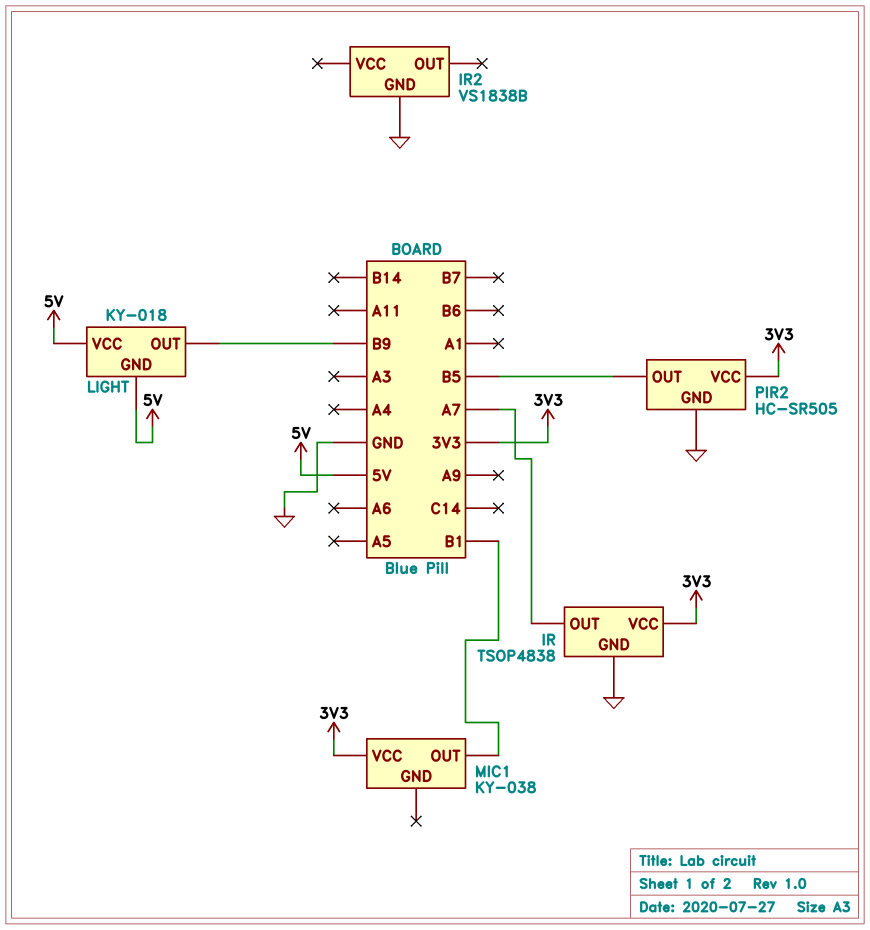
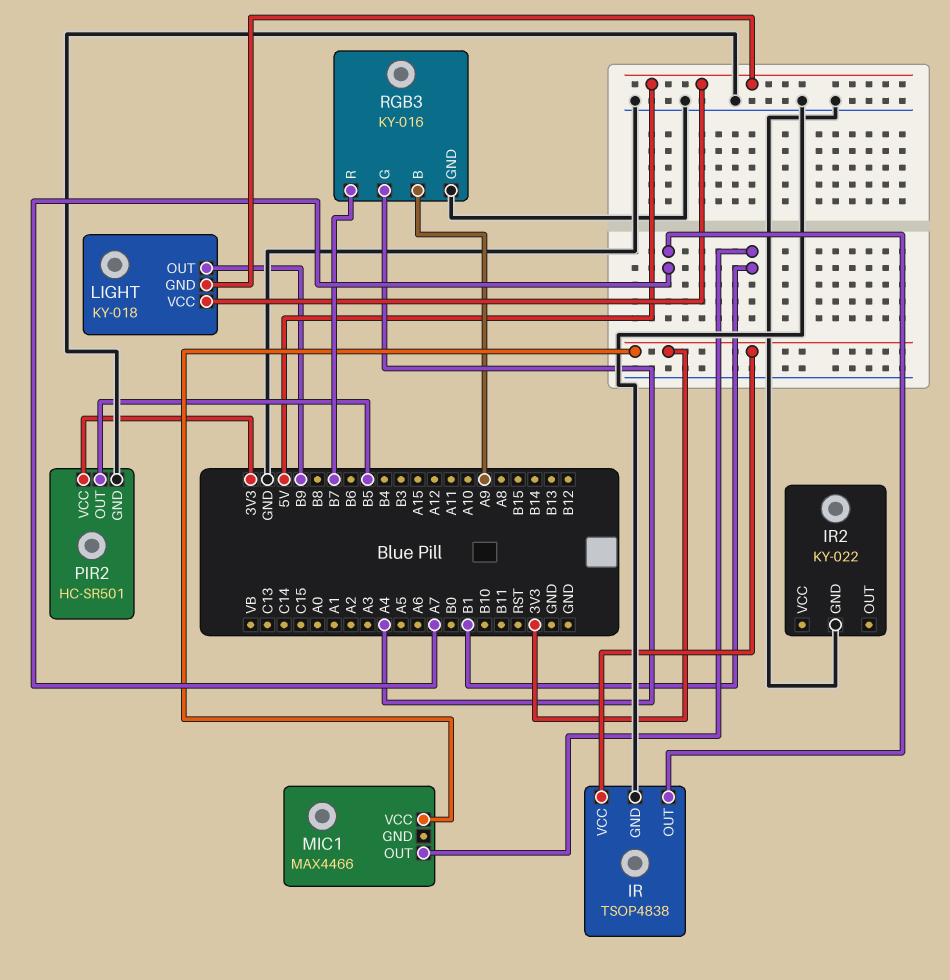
IR2: VS1838B -> KY-022
MIC1: KY-038 -> MAX4466
PIR2: HC-SR505 -> HC-SR501
RGB3: none -> KY-016
RGB3 pin B: none -> A9
RGB3 pin G: none -> A4
RGB3 pin GND: none -> GND
RGB3 pin R: none -> B7

